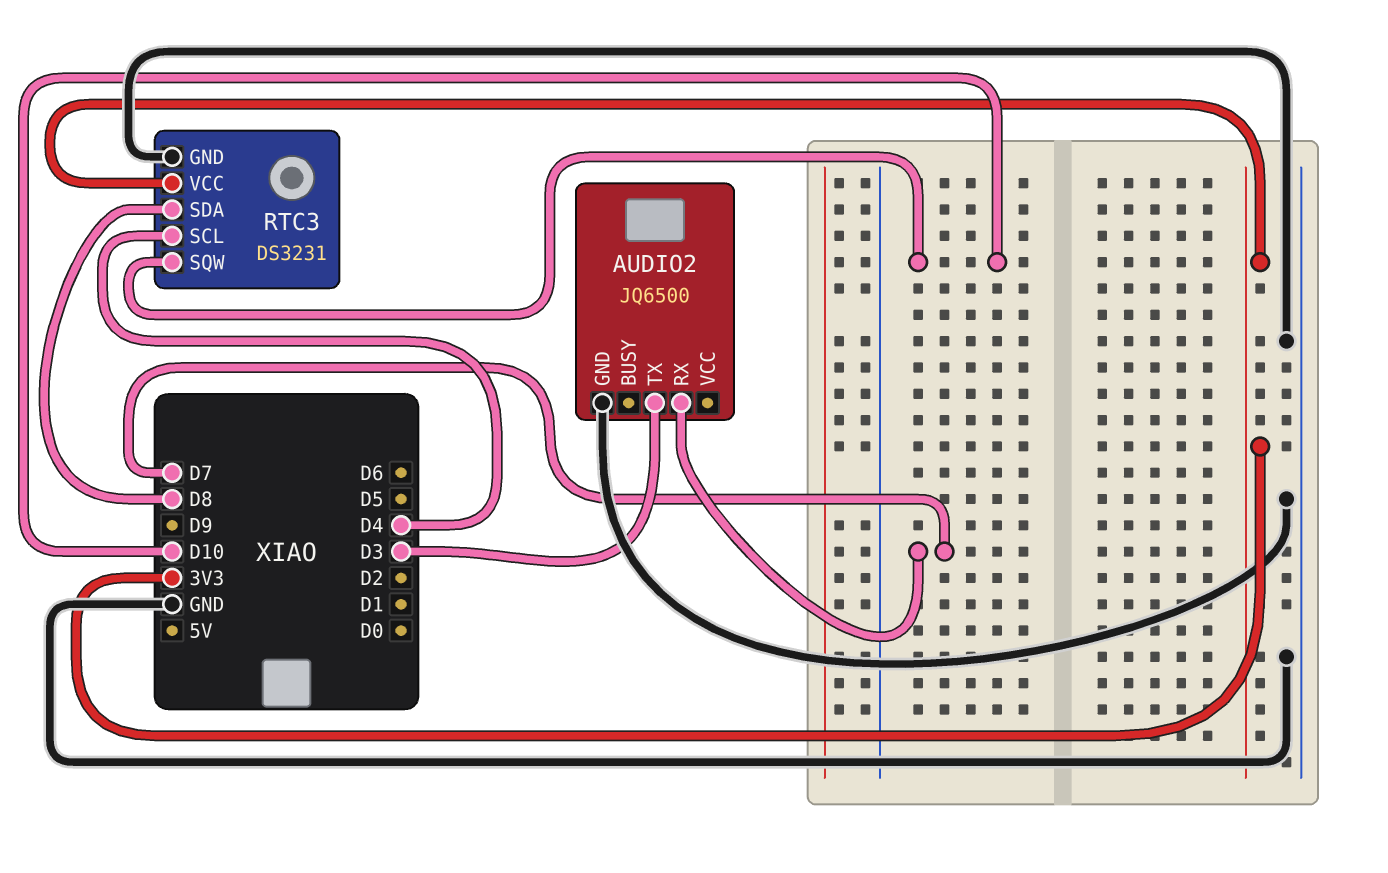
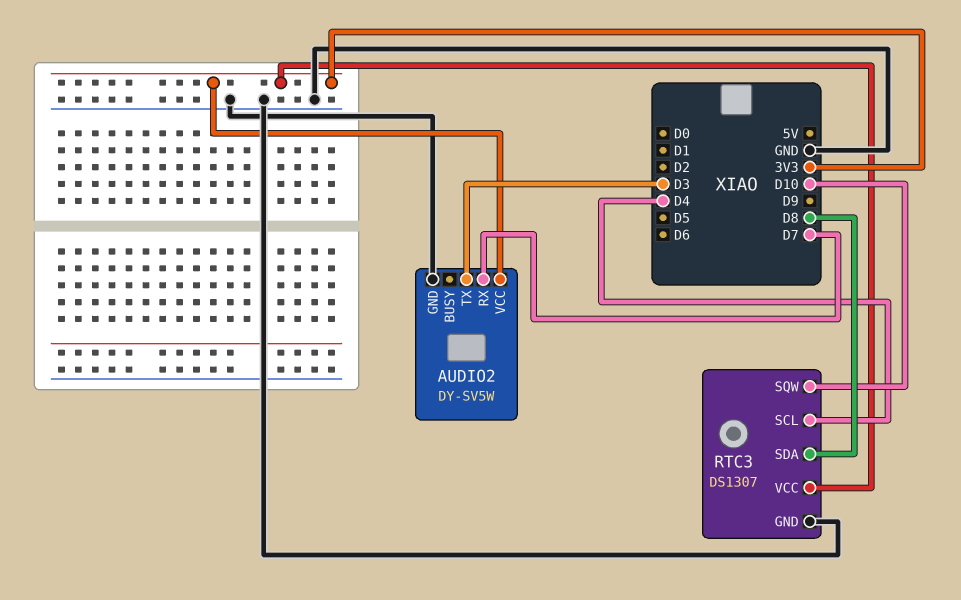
AUDIO2: JQ6500 -> DY-SV5W
AUDIO2 pin VCC: none -> 3V3
RTC3: DS3231 -> DS1307

